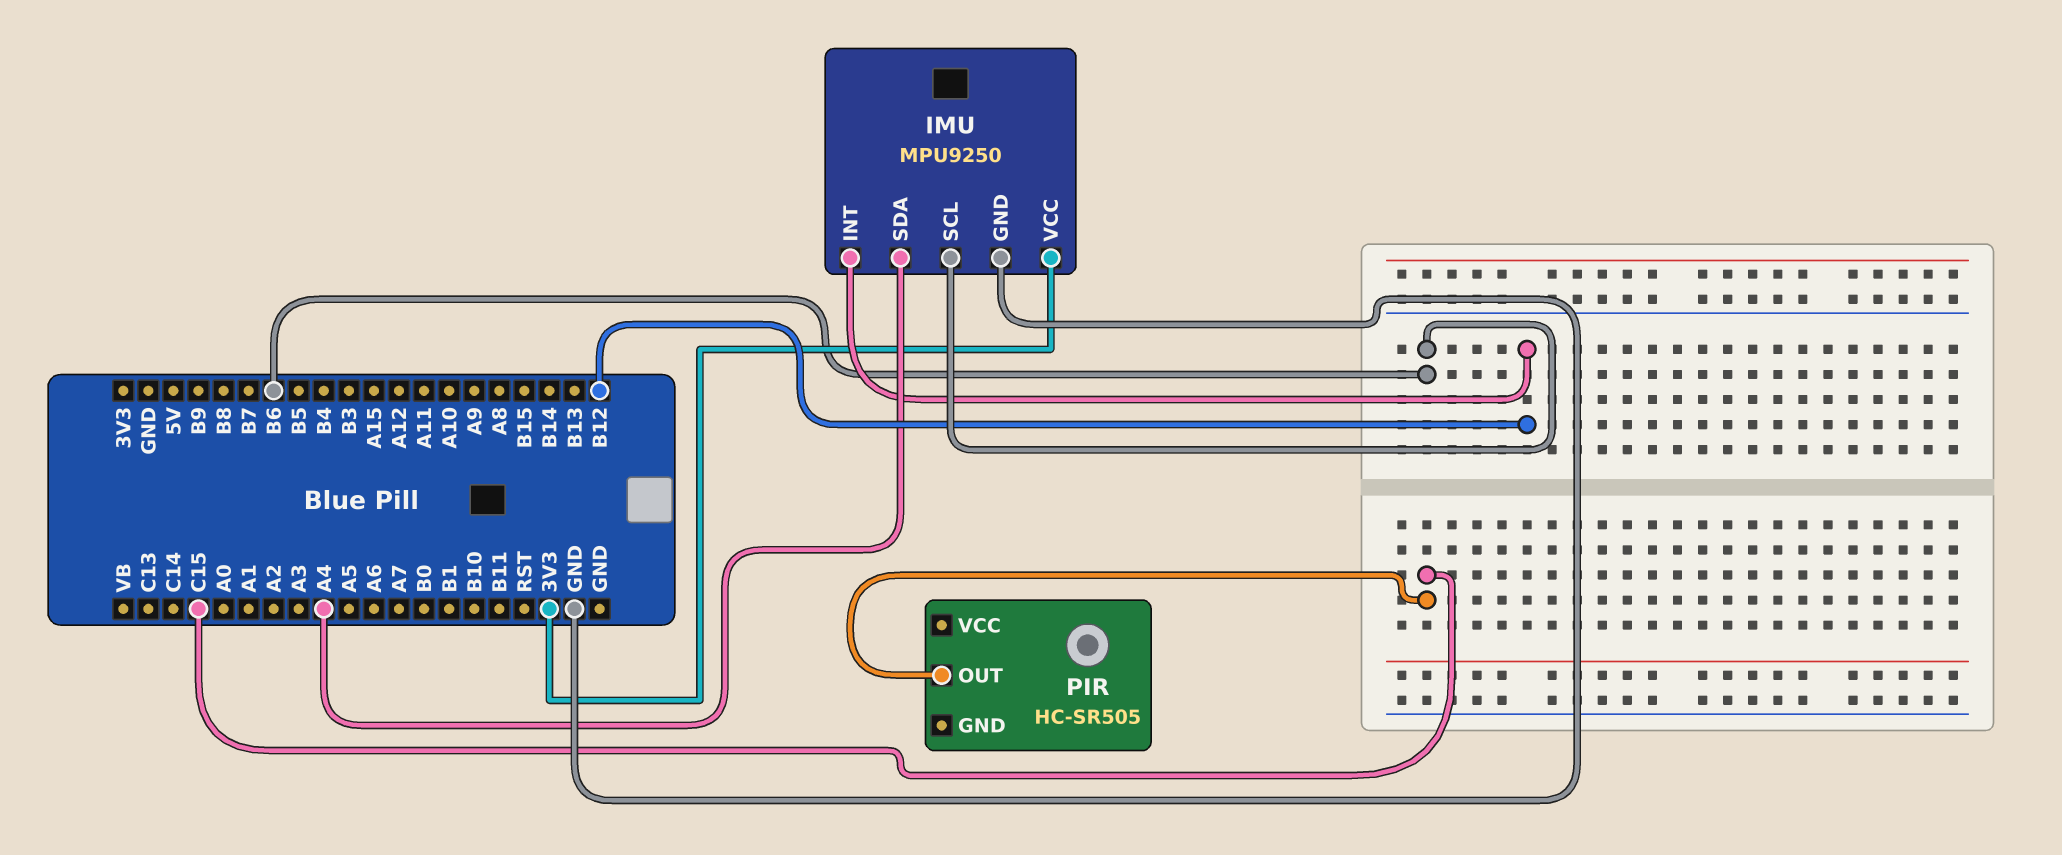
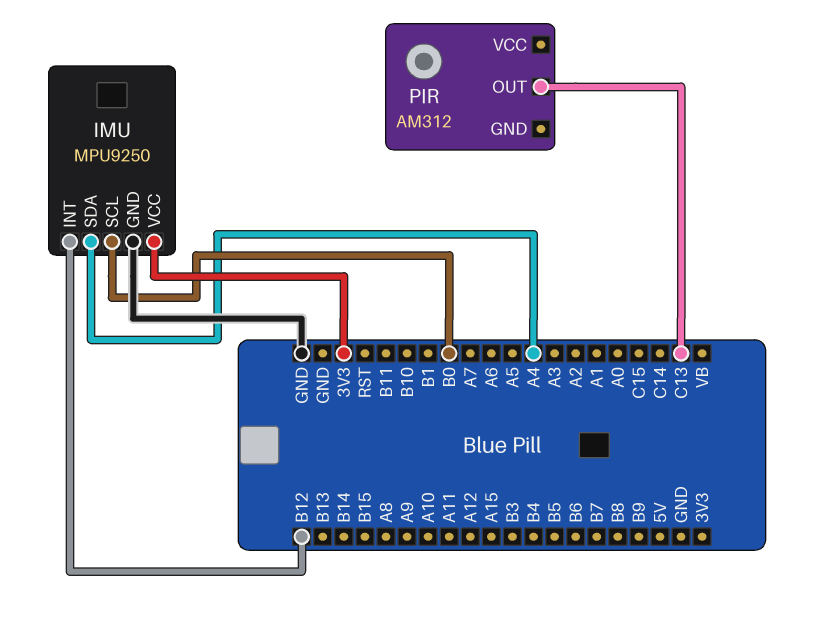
IMU pin SCL: B6 -> B0
PIR: HC-SR505 -> AM312
PIR pin OUT: C15 -> C13

